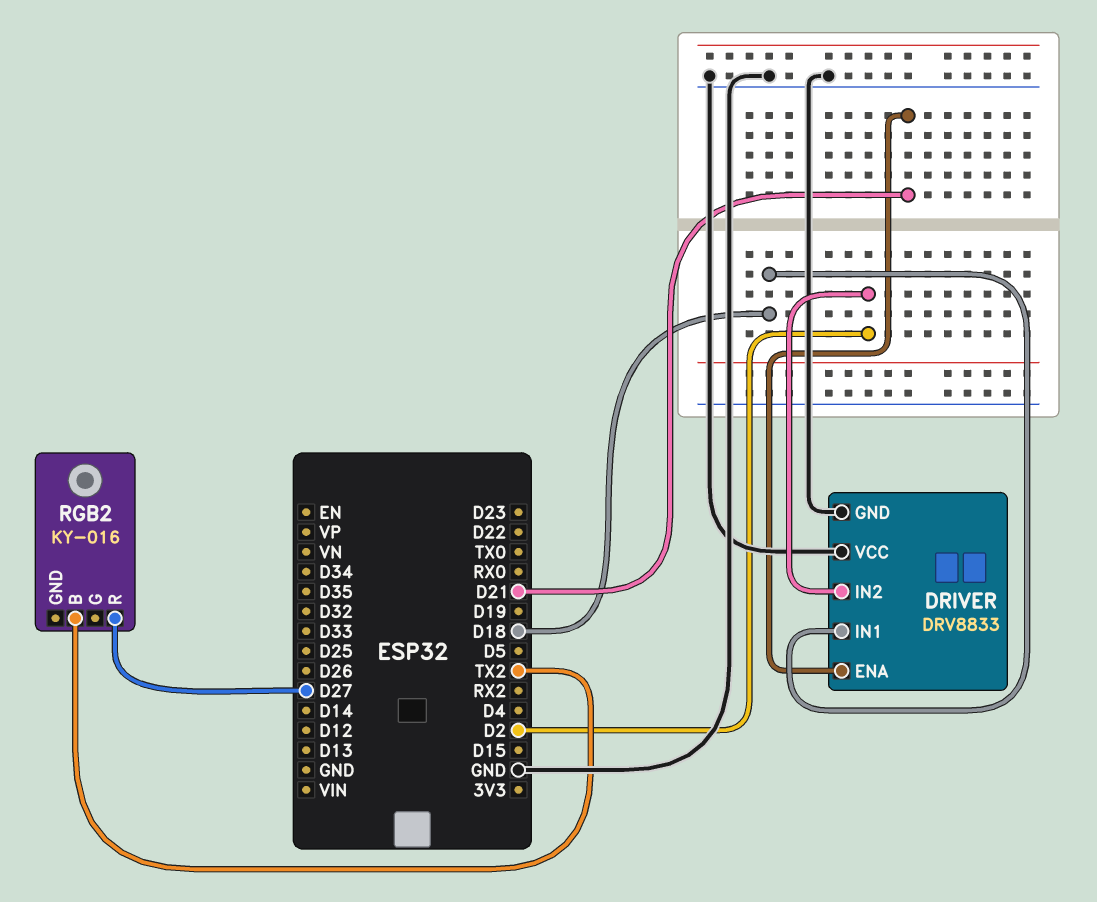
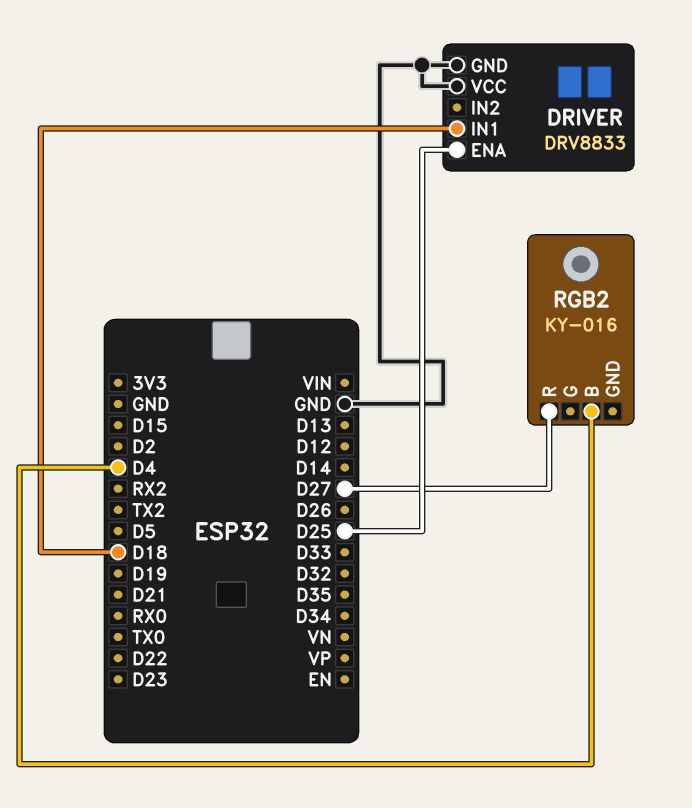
DRIVER pin ENA: D21 -> D25
DRIVER pin IN2: D2 -> none
RGB2 pin B: TX2 -> D4

